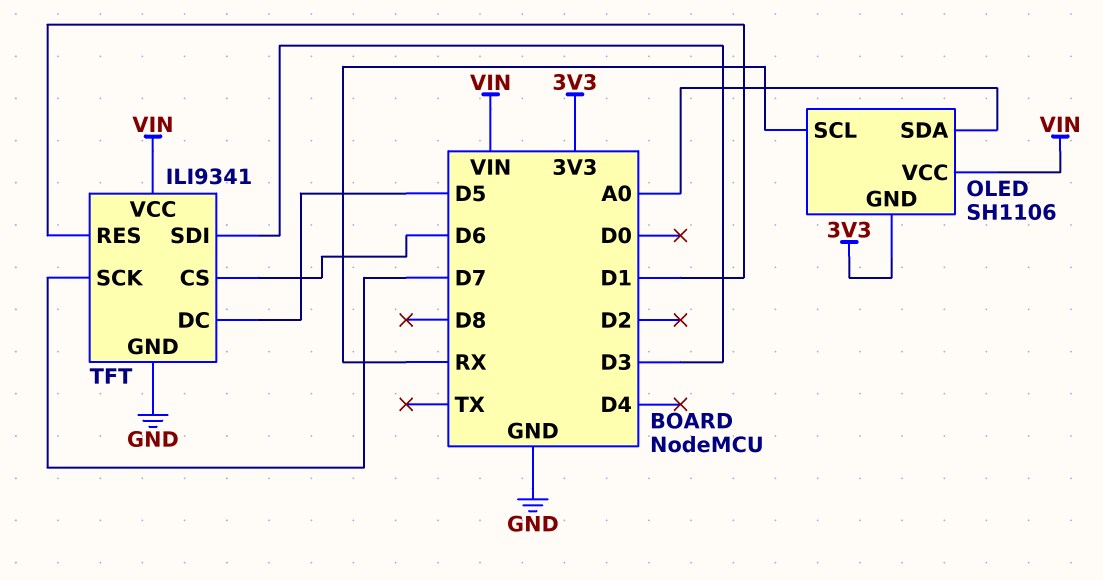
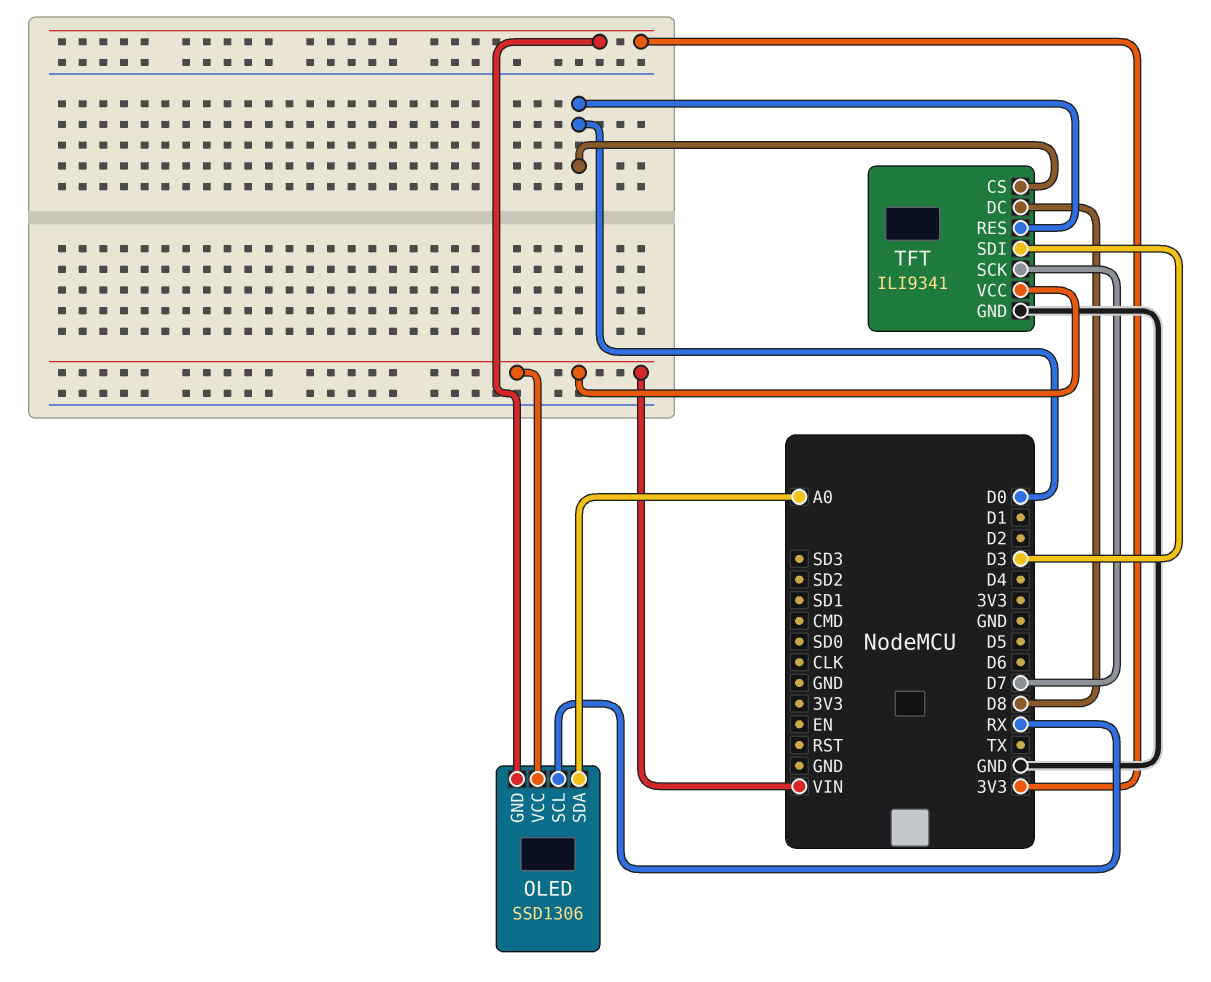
OLED: SH1106 -> SSD1306
TFT pin CS: D6 -> D0
TFT pin DC: D5 -> D8
TFT pin RES: D1 -> D0

